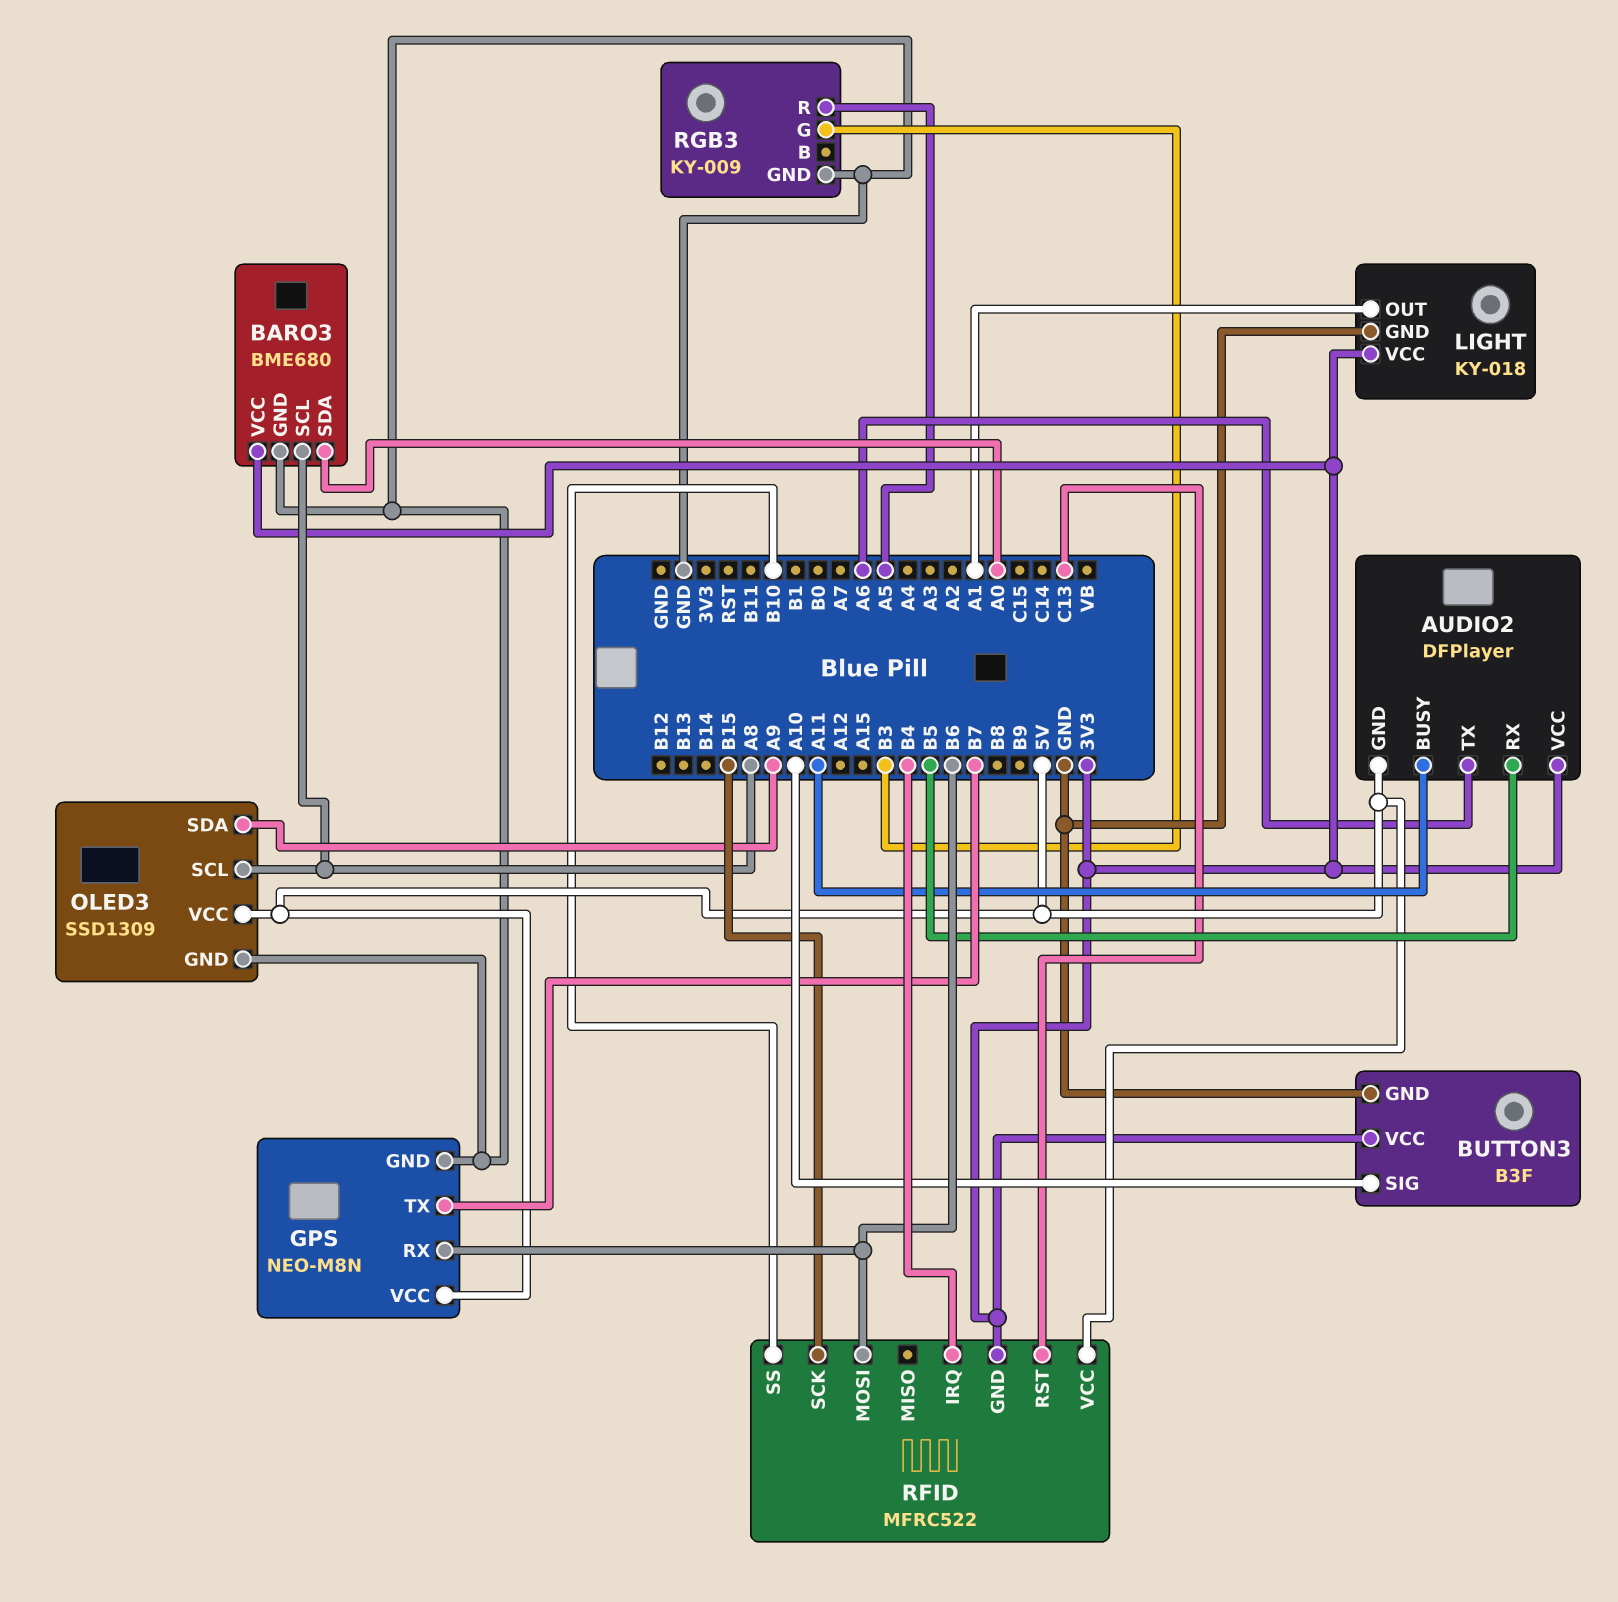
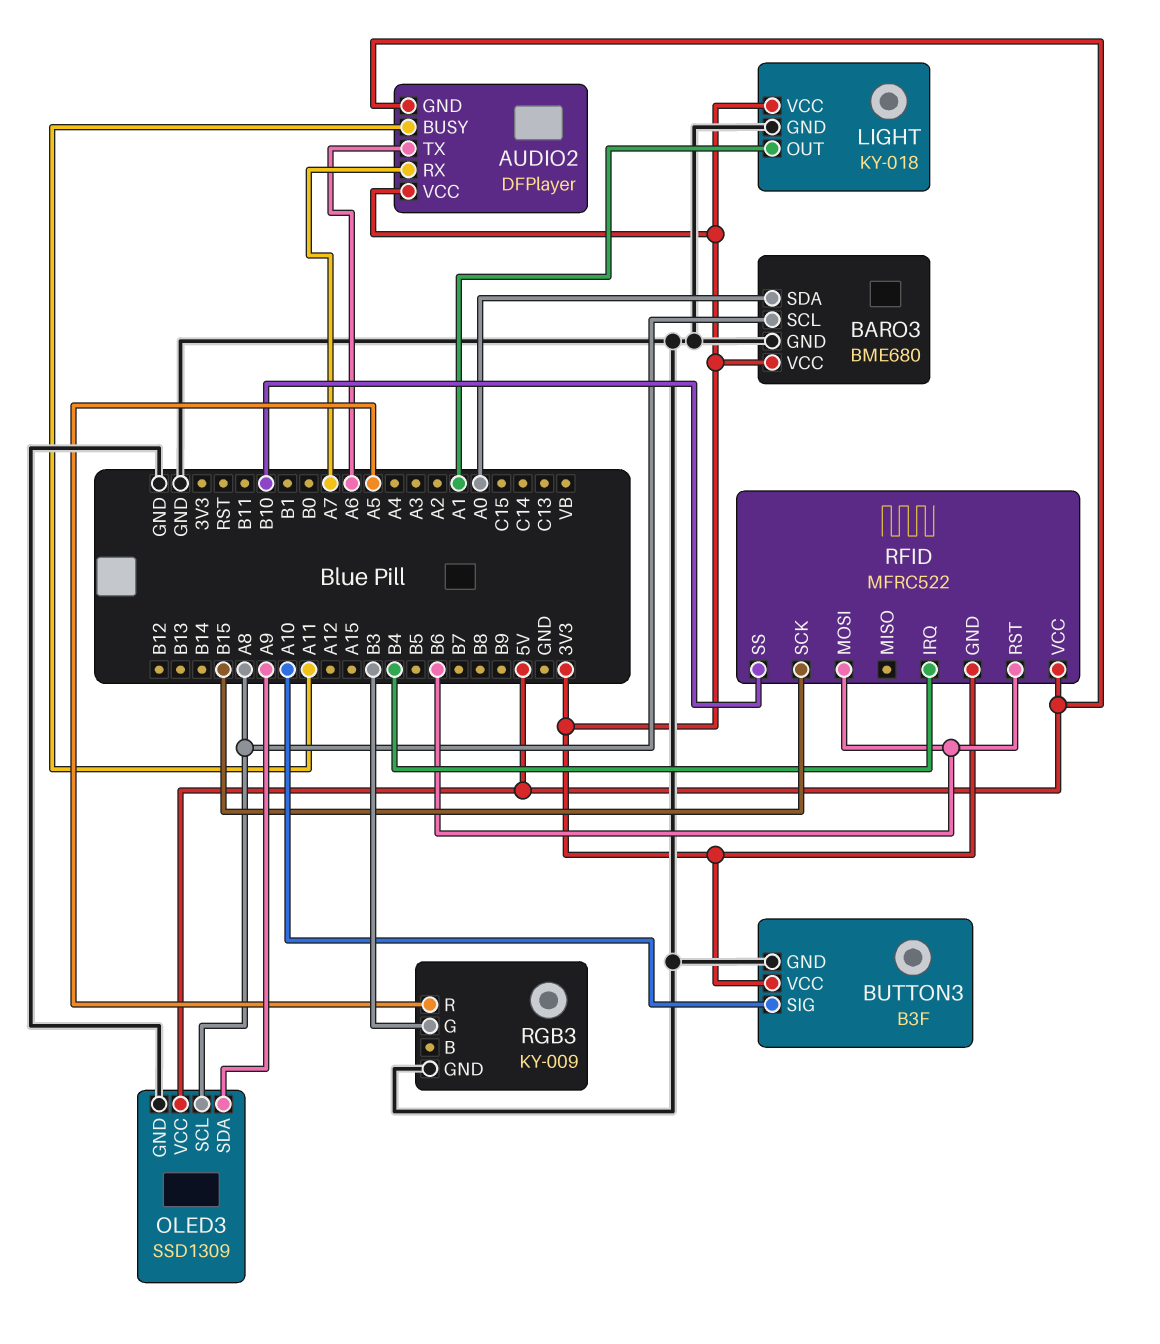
AUDIO2 pin RX: B5 -> A7
GPS: NEO-M8N -> none
GPS pin GND: GND -> none
GPS pin RX: B6 -> none
GPS pin TX: B7 -> none
GPS pin VCC: 5V -> none
RFID pin RST: C13 -> B6

